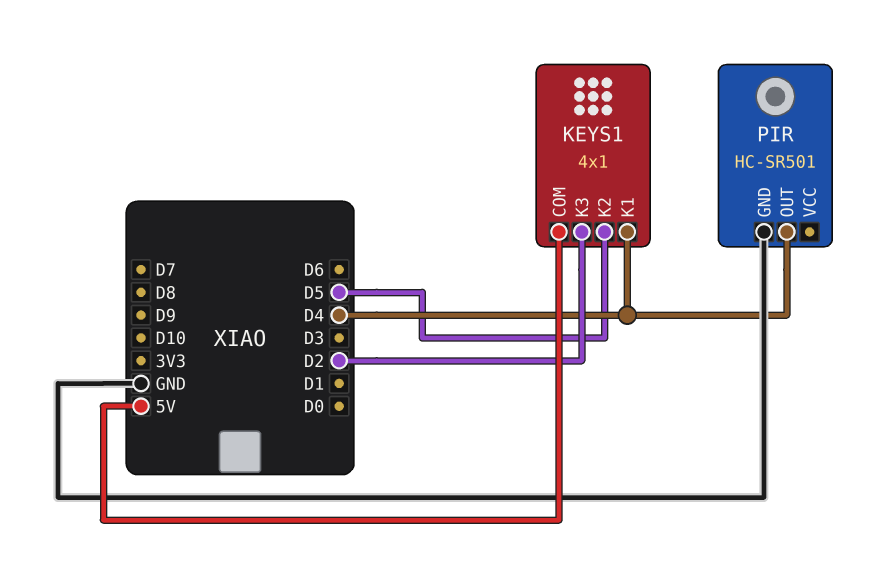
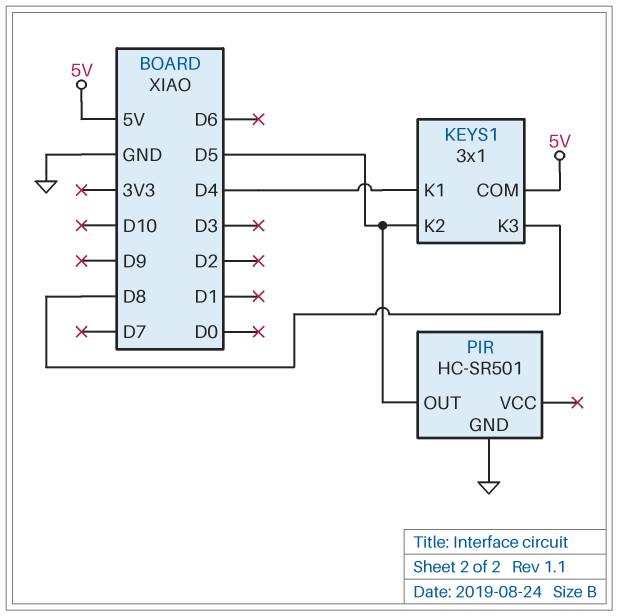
KEYS1: 4x1 -> 3x1
KEYS1 pin K3: D2 -> D8
PIR pin OUT: D4 -> D5

